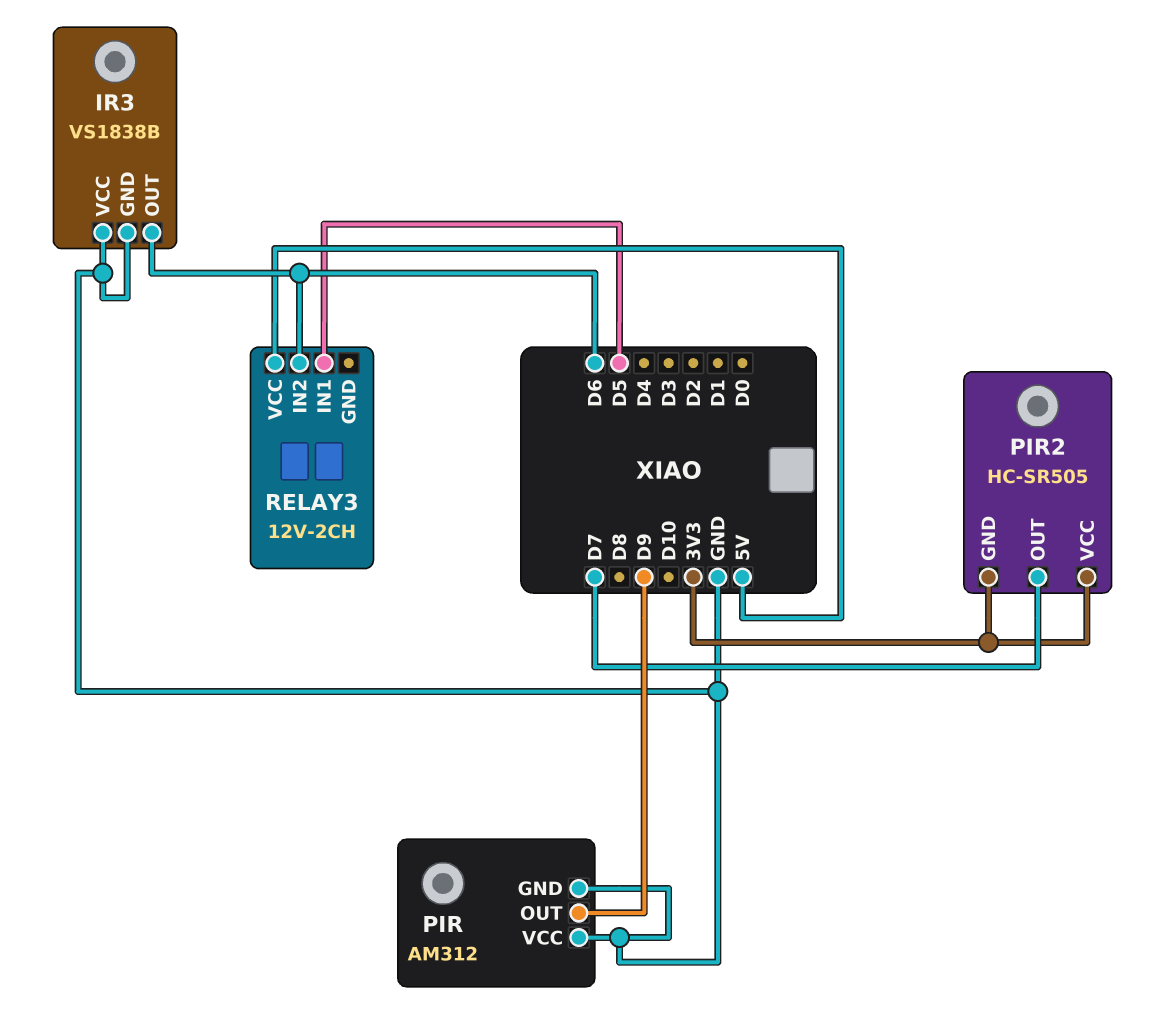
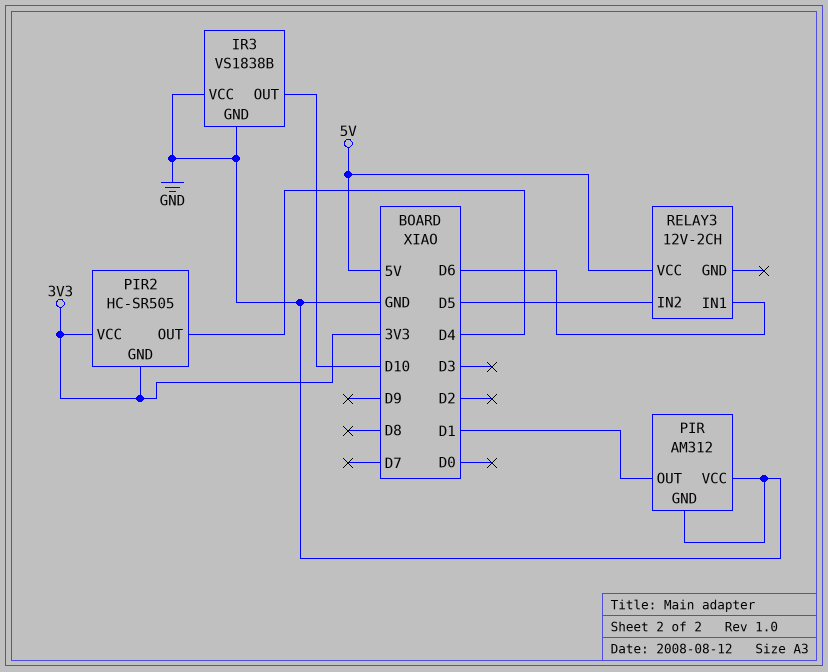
IR3 pin OUT: D6 -> D10
PIR pin OUT: D9 -> D1
PIR2 pin OUT: D7 -> D4
RELAY3 pin IN1: D5 -> D6
RELAY3 pin IN2: D6 -> D5

